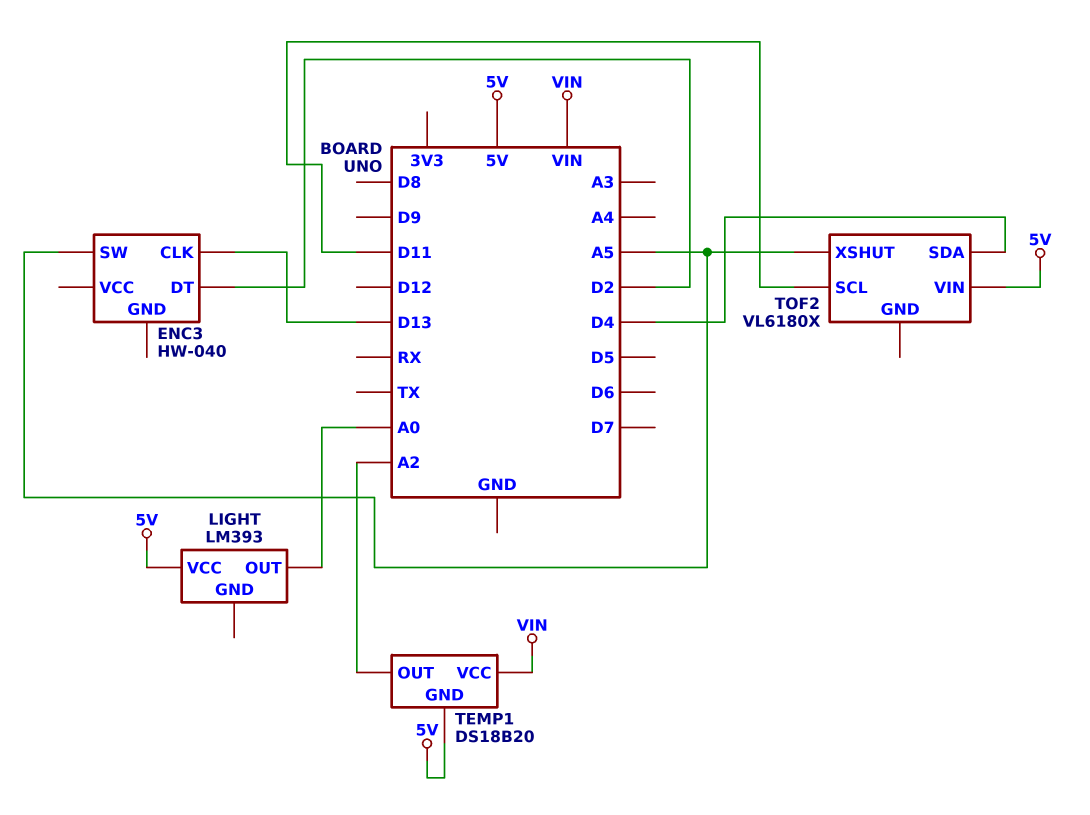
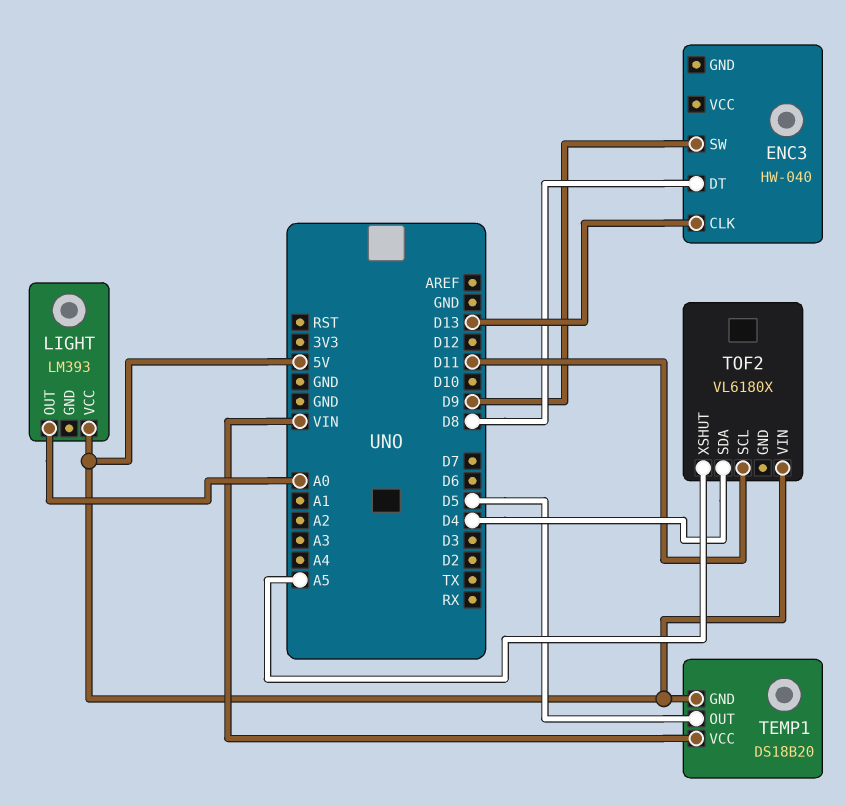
ENC3 pin DT: D2 -> D8
ENC3 pin SW: A5 -> D9
TEMP1 pin OUT: A2 -> D5

